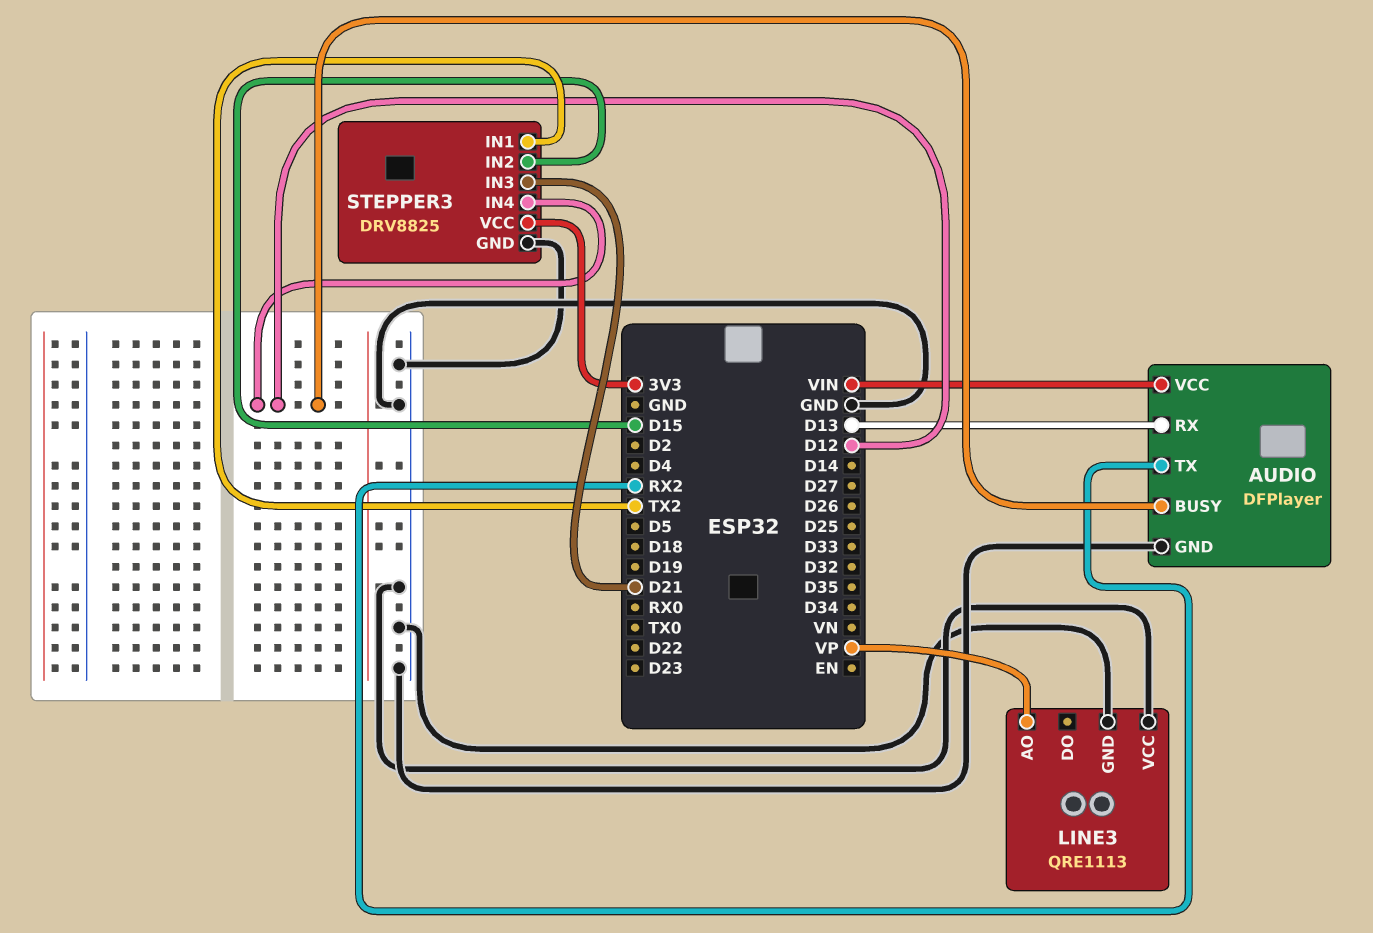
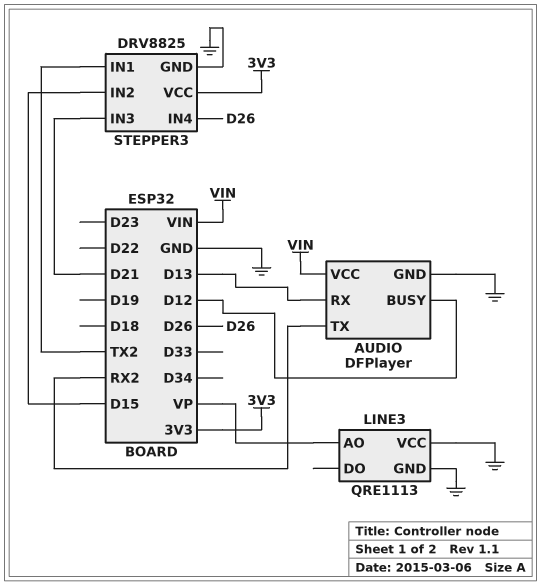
STEPPER3 pin IN4: D12 -> D26

